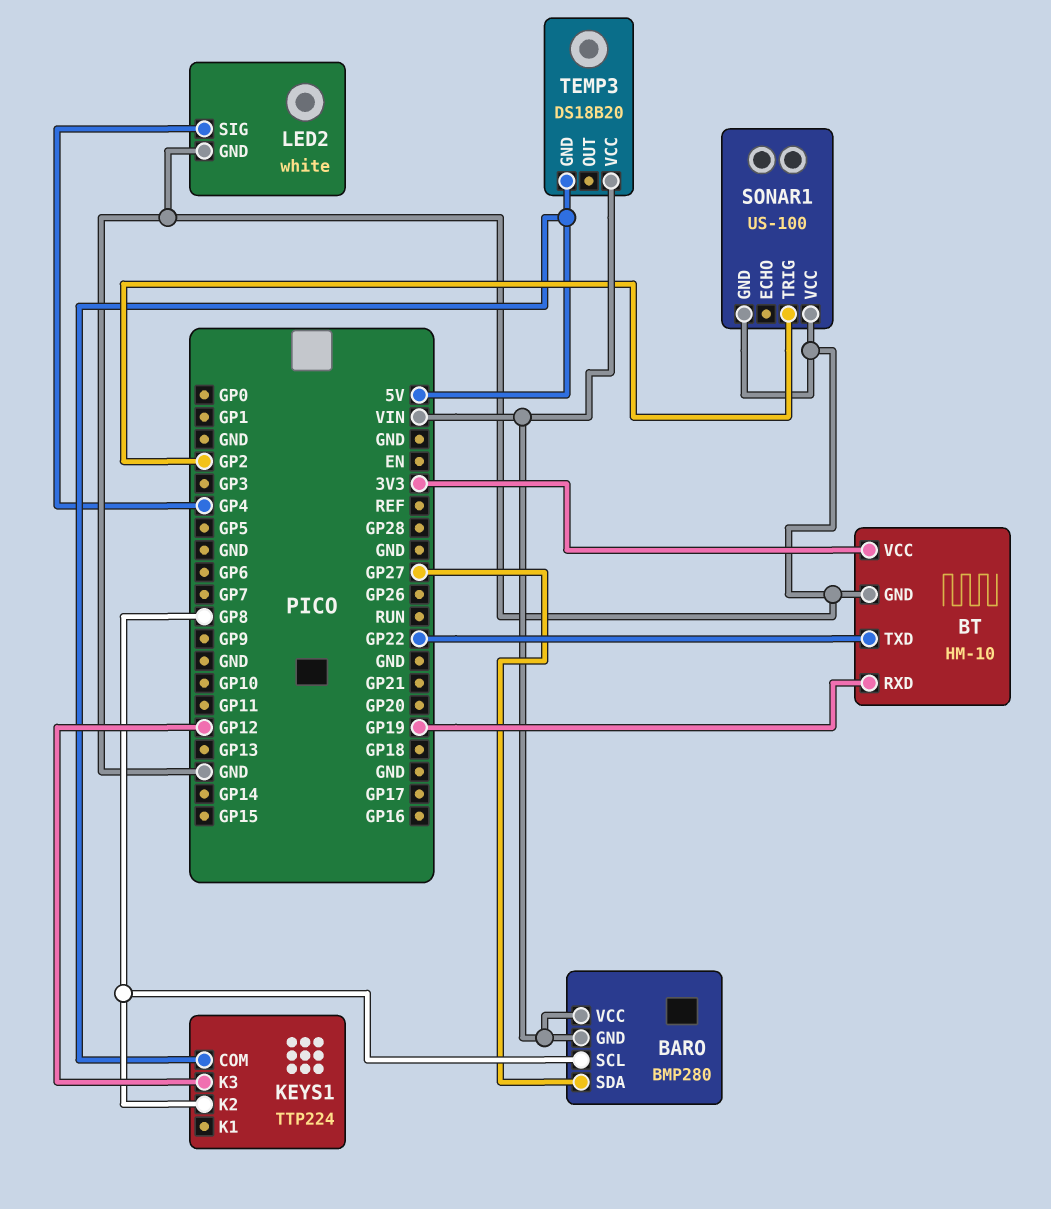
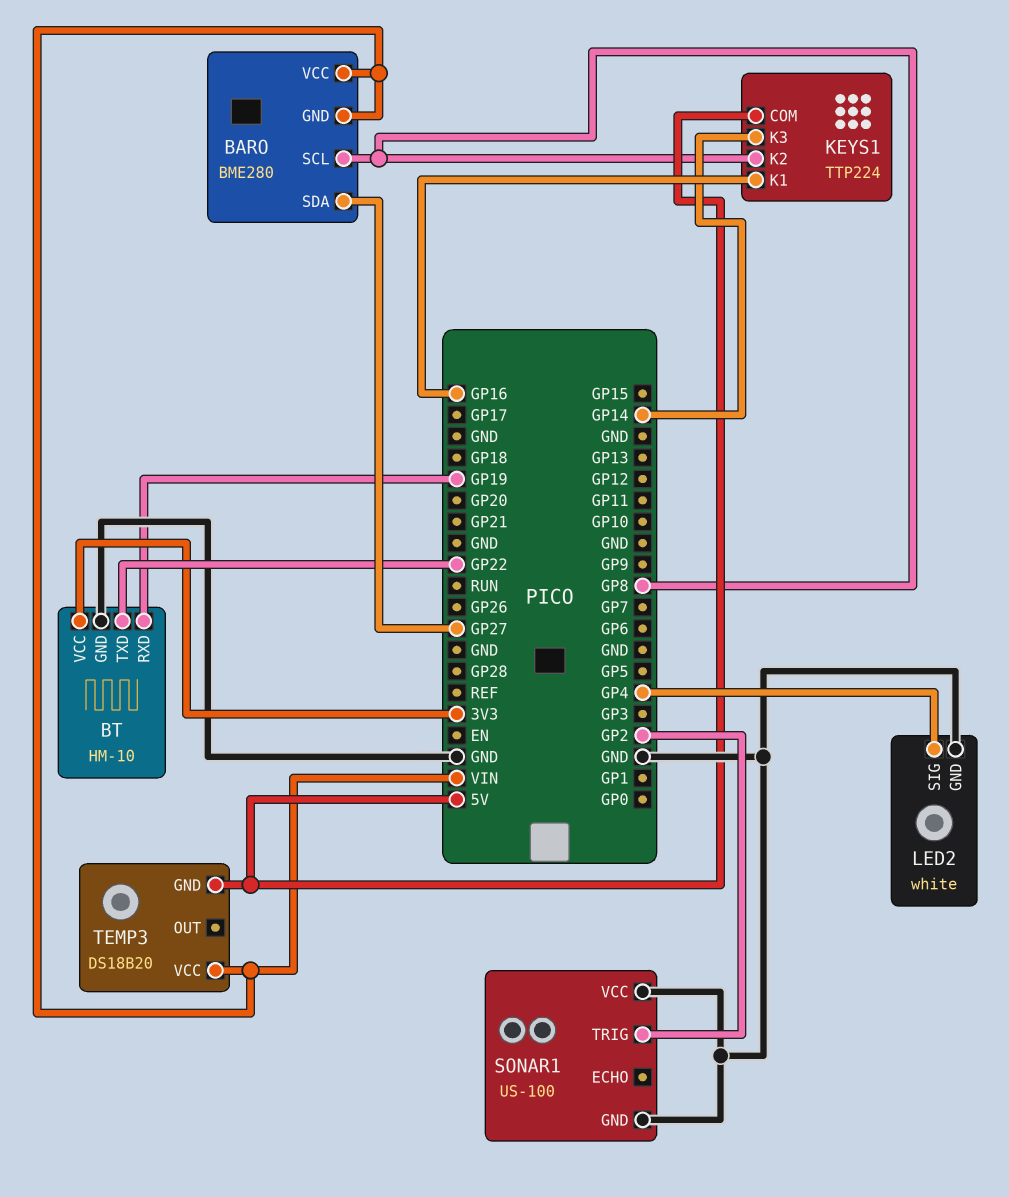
BARO: BMP280 -> BME280
KEYS1 pin K1: none -> GP16
KEYS1 pin K3: GP12 -> GP14

